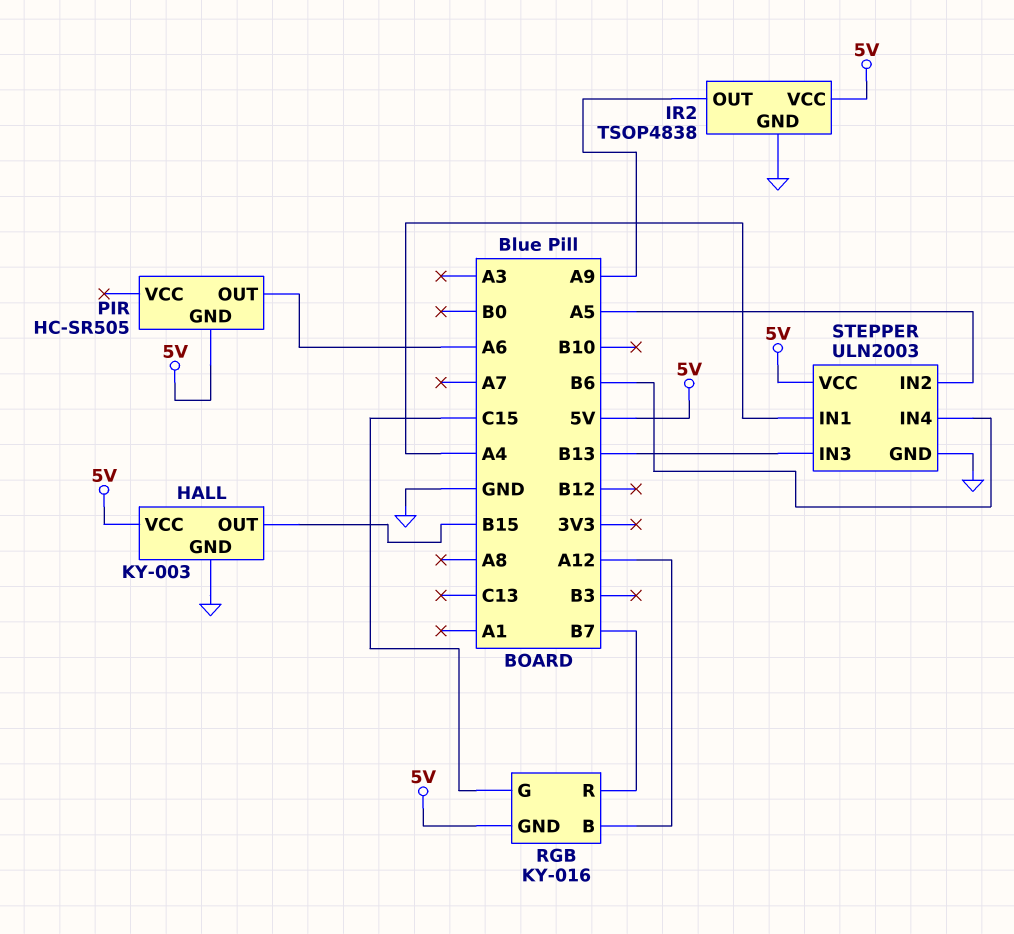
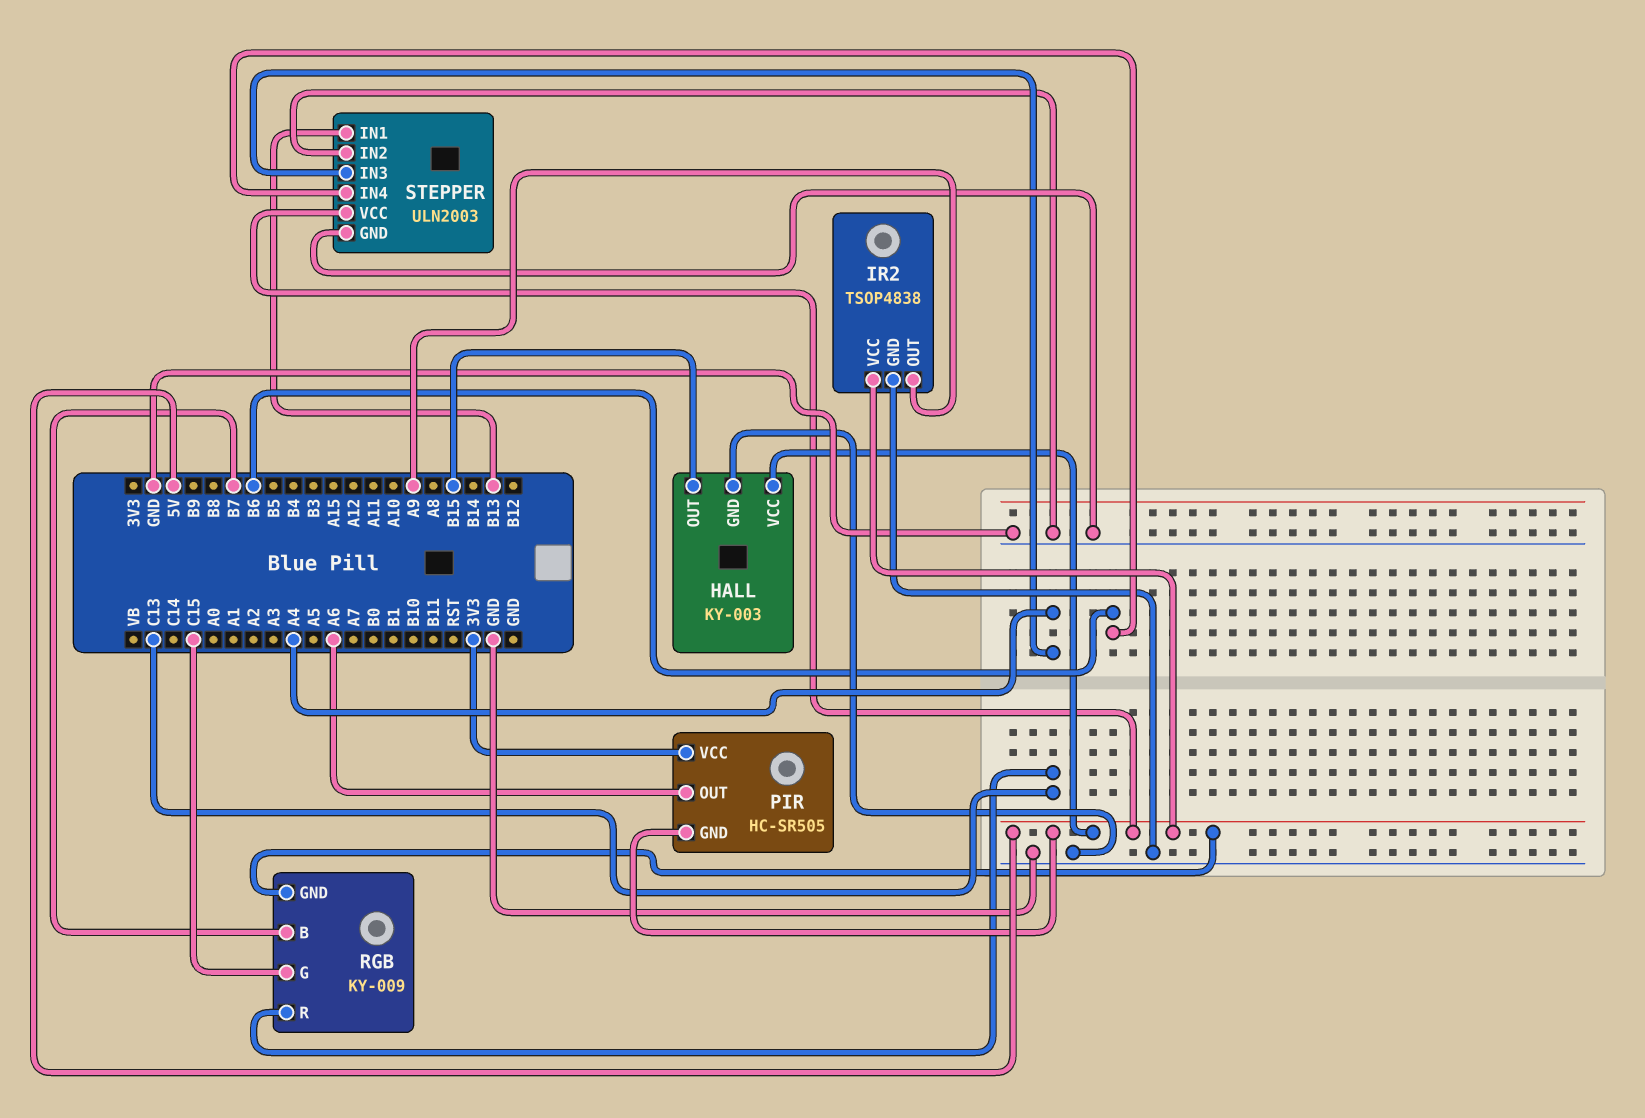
PIR pin VCC: none -> 3V3
RGB: KY-016 -> KY-009
RGB pin B: A12 -> B7
RGB pin R: B7 -> C13
STEPPER pin IN1: A4 -> B13
STEPPER pin IN2: A5 -> GND
STEPPER pin IN3: B13 -> A4

